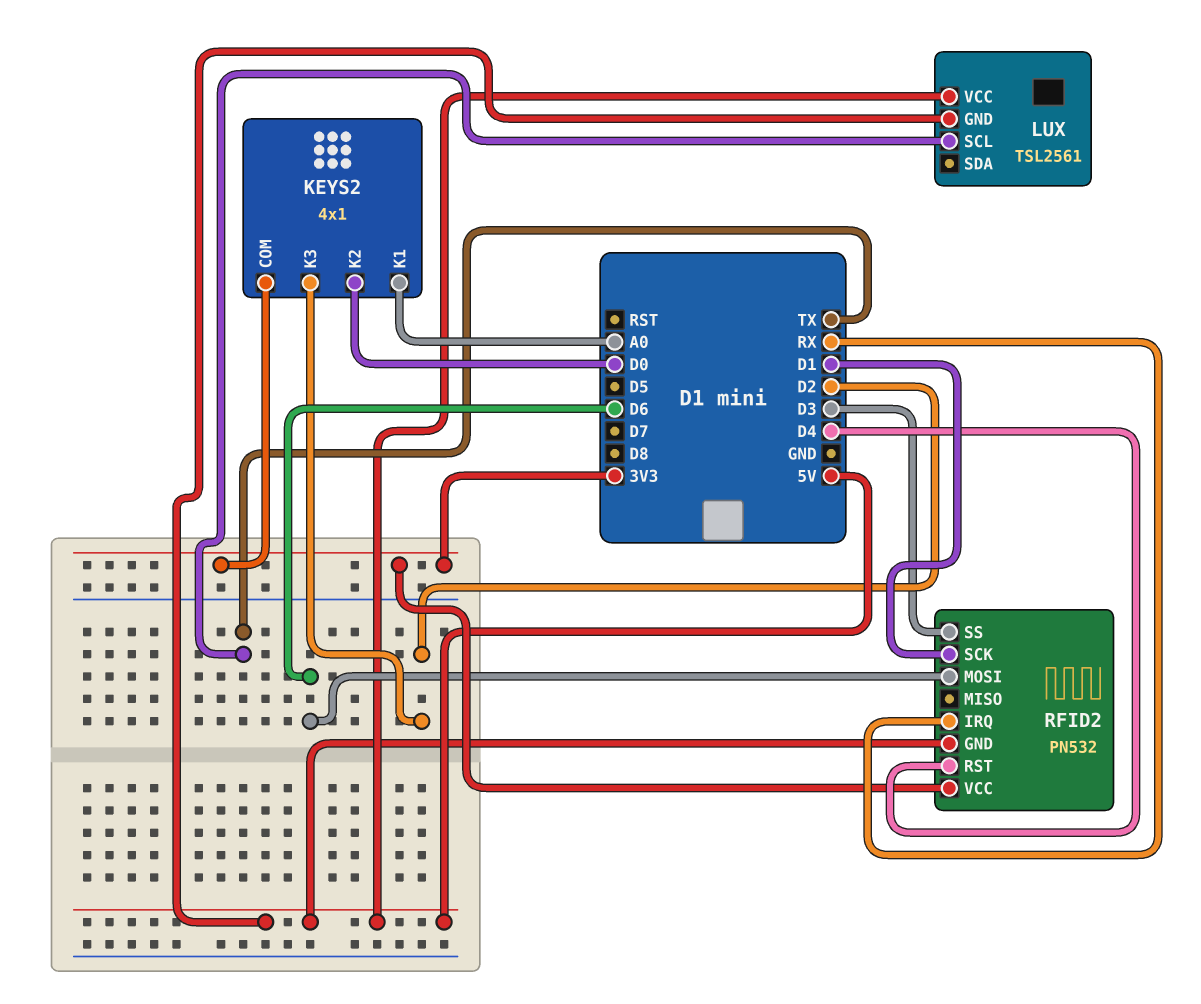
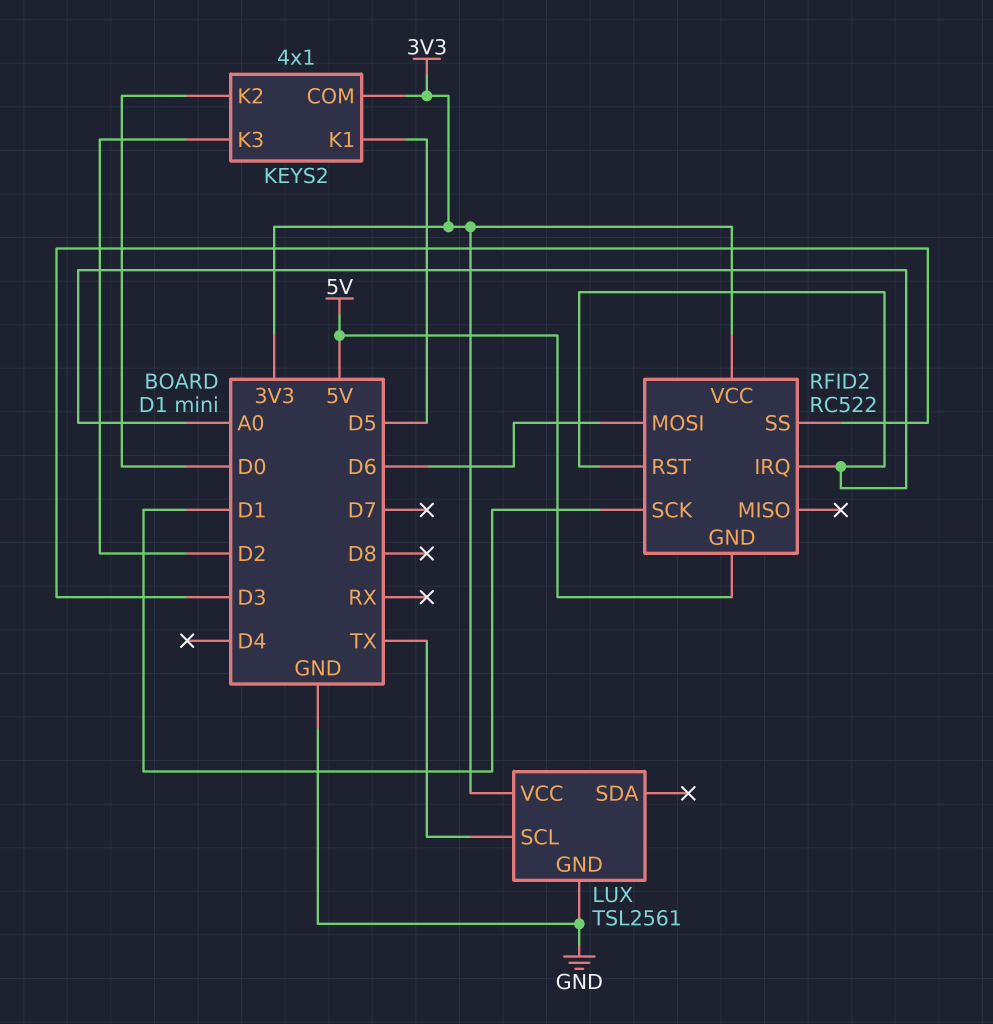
KEYS2 pin K1: A0 -> D5
LUX pin GND: 5V -> GND
LUX pin VCC: 5V -> 3V3
RFID2: PN532 -> RC522
RFID2 pin IRQ: RX -> A0
RFID2 pin RST: D4 -> A0

